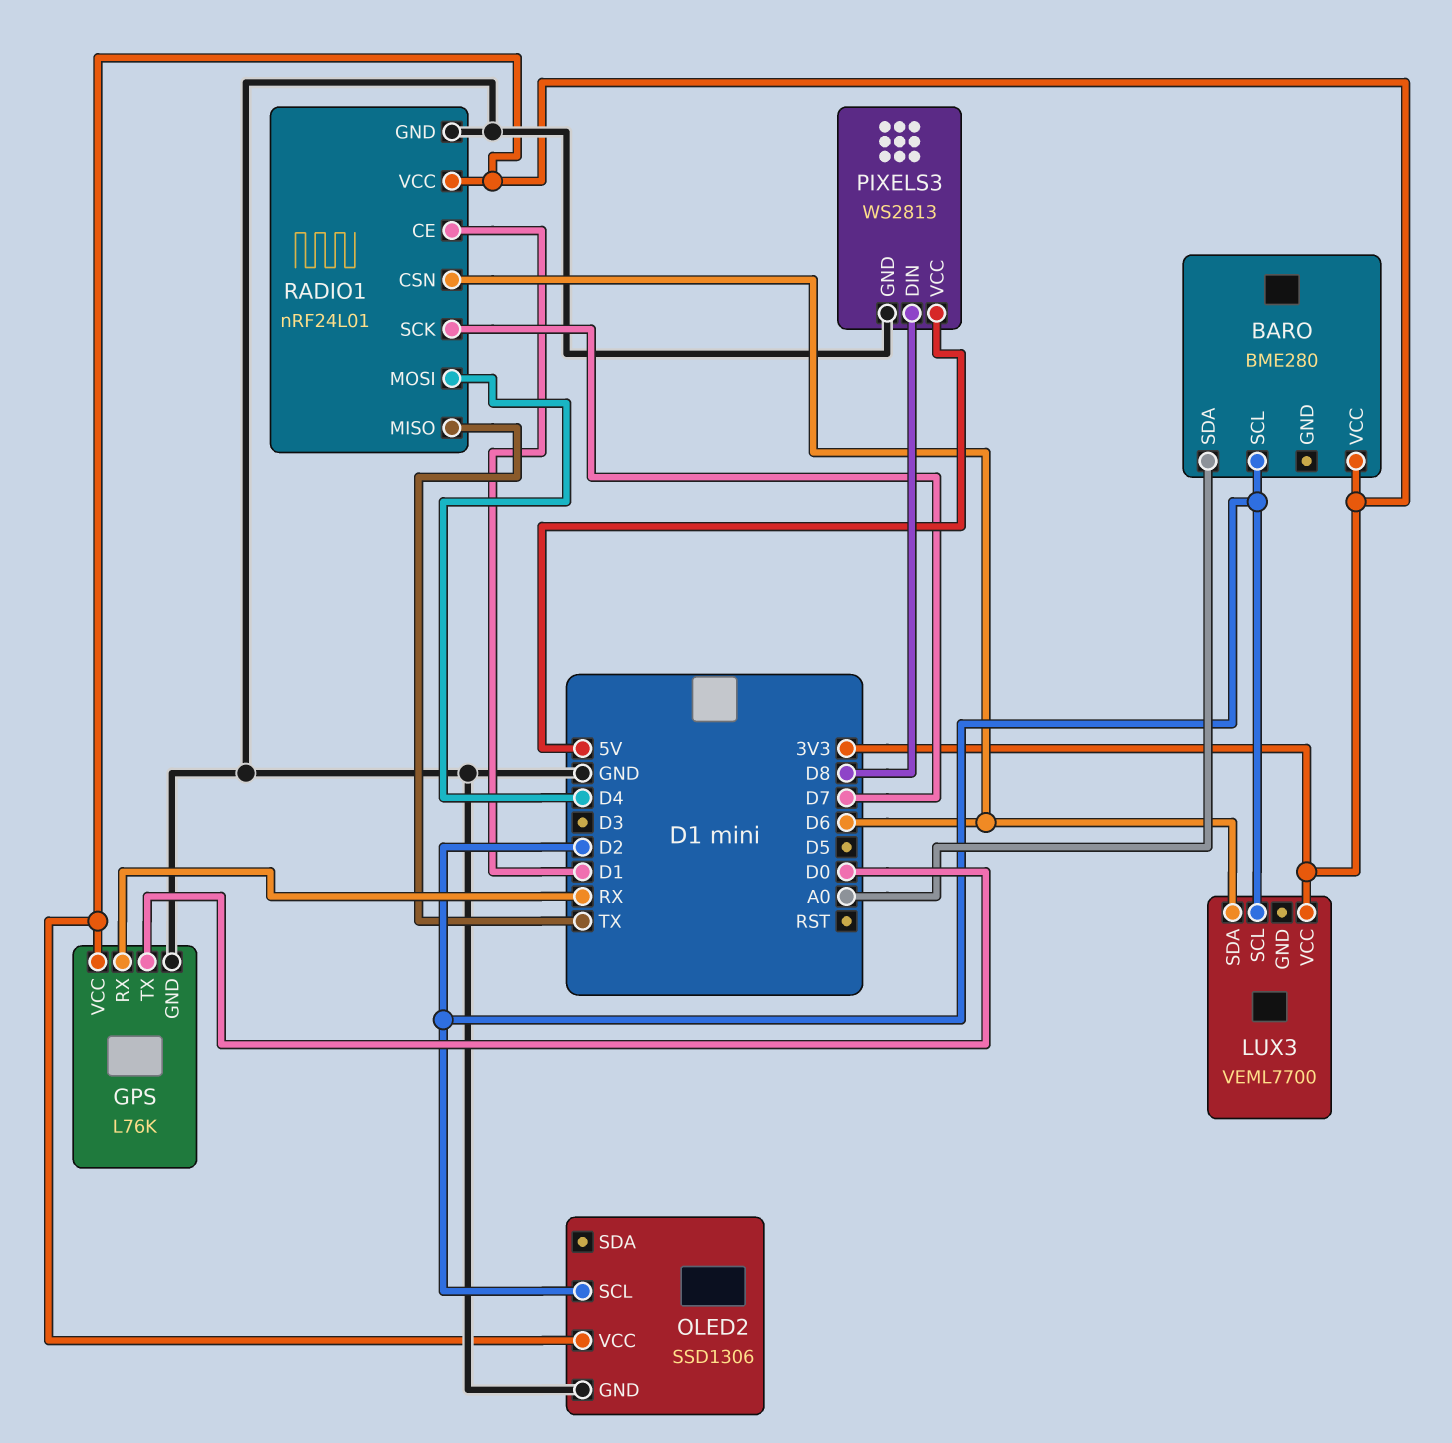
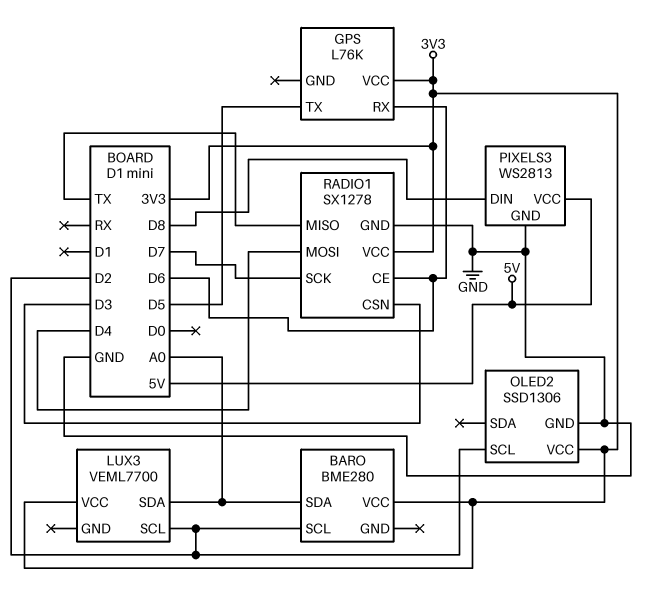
GPS pin GND: GND -> none
GPS pin RX: RX -> D6
GPS pin TX: D0 -> D5
LUX3 pin SDA: D6 -> A0
RADIO1: nRF24L01 -> SX1278
RADIO1 pin CE: D1 -> D6
RADIO1 pin CSN: D6 -> D3

